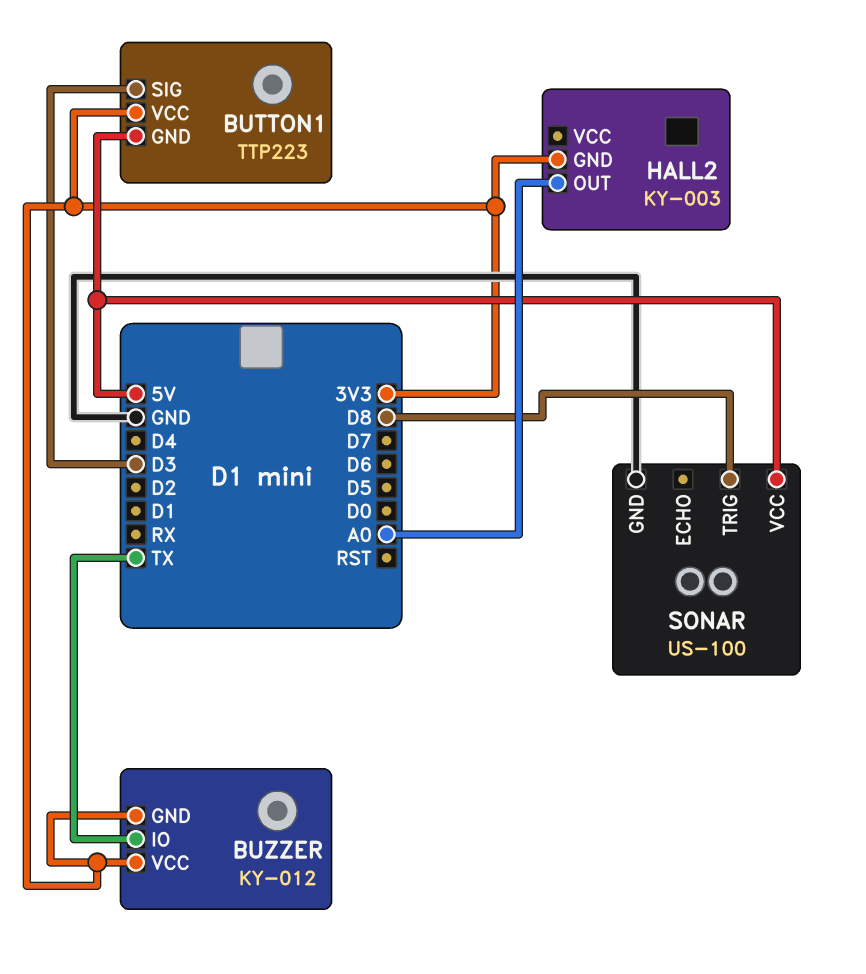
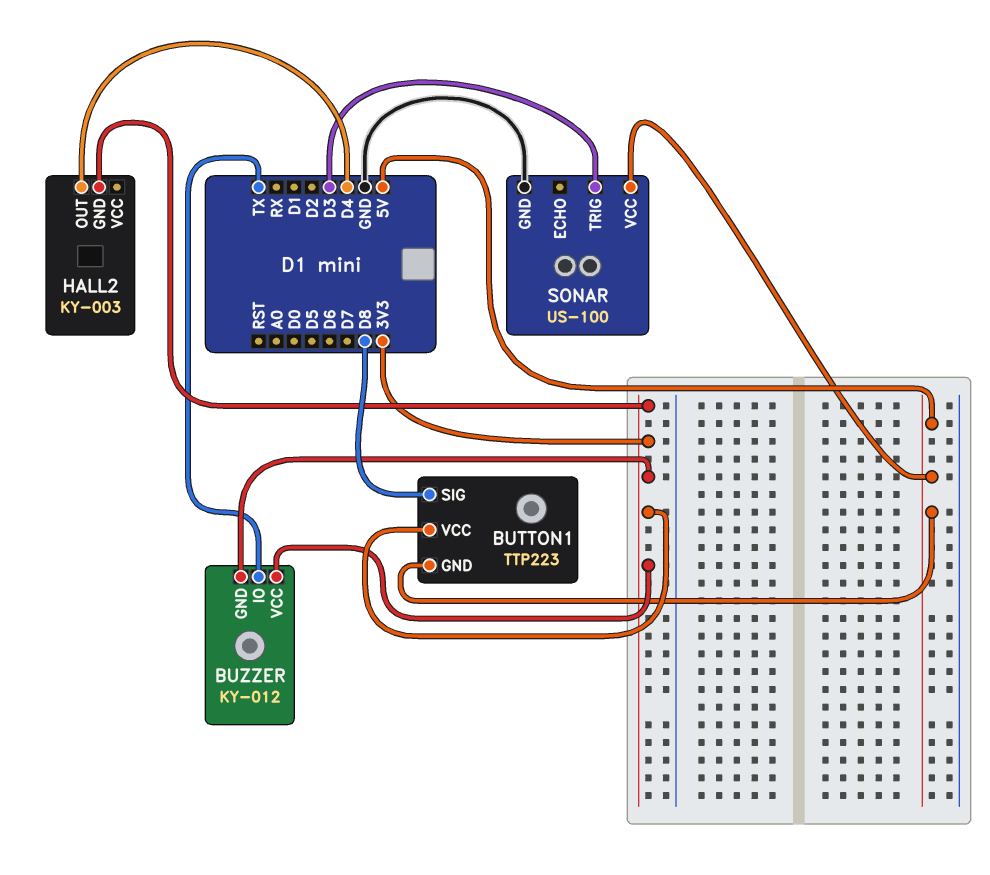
BUTTON1 pin SIG: D3 -> D8
HALL2 pin OUT: A0 -> D4
SONAR pin TRIG: D8 -> D3

